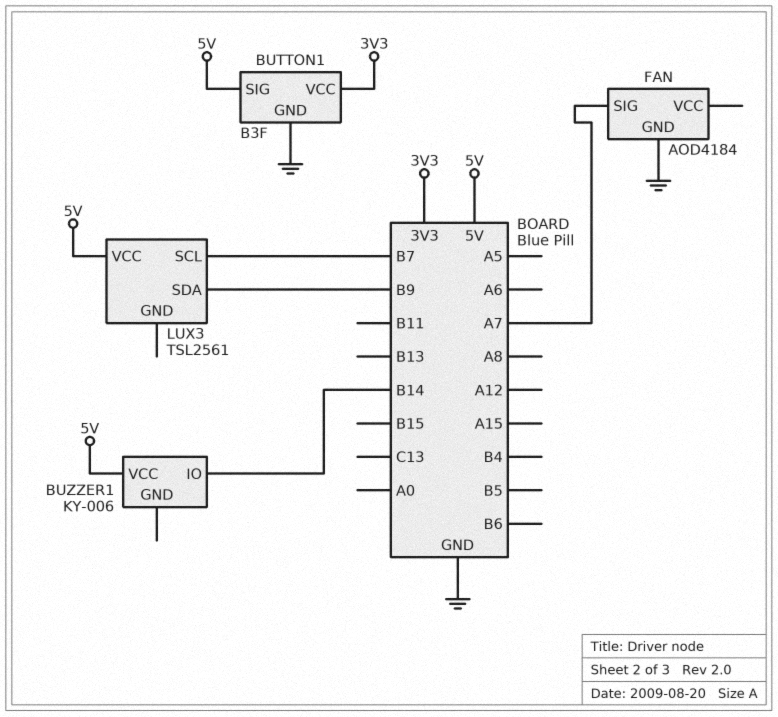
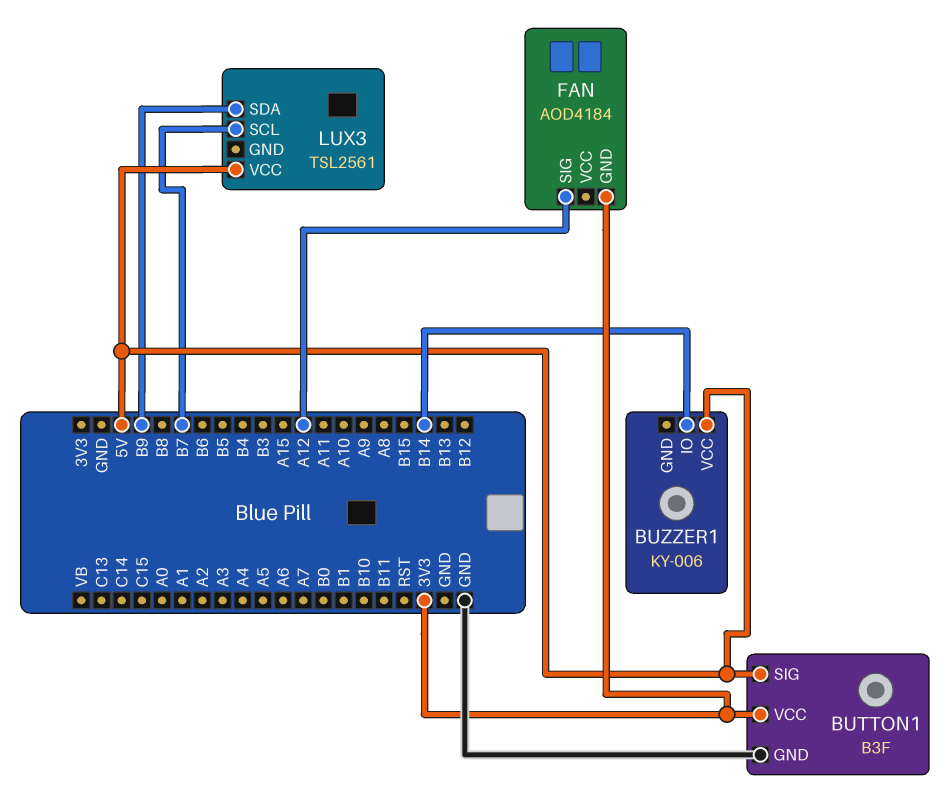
FAN pin GND: GND -> 3V3
FAN pin SIG: A7 -> A12

